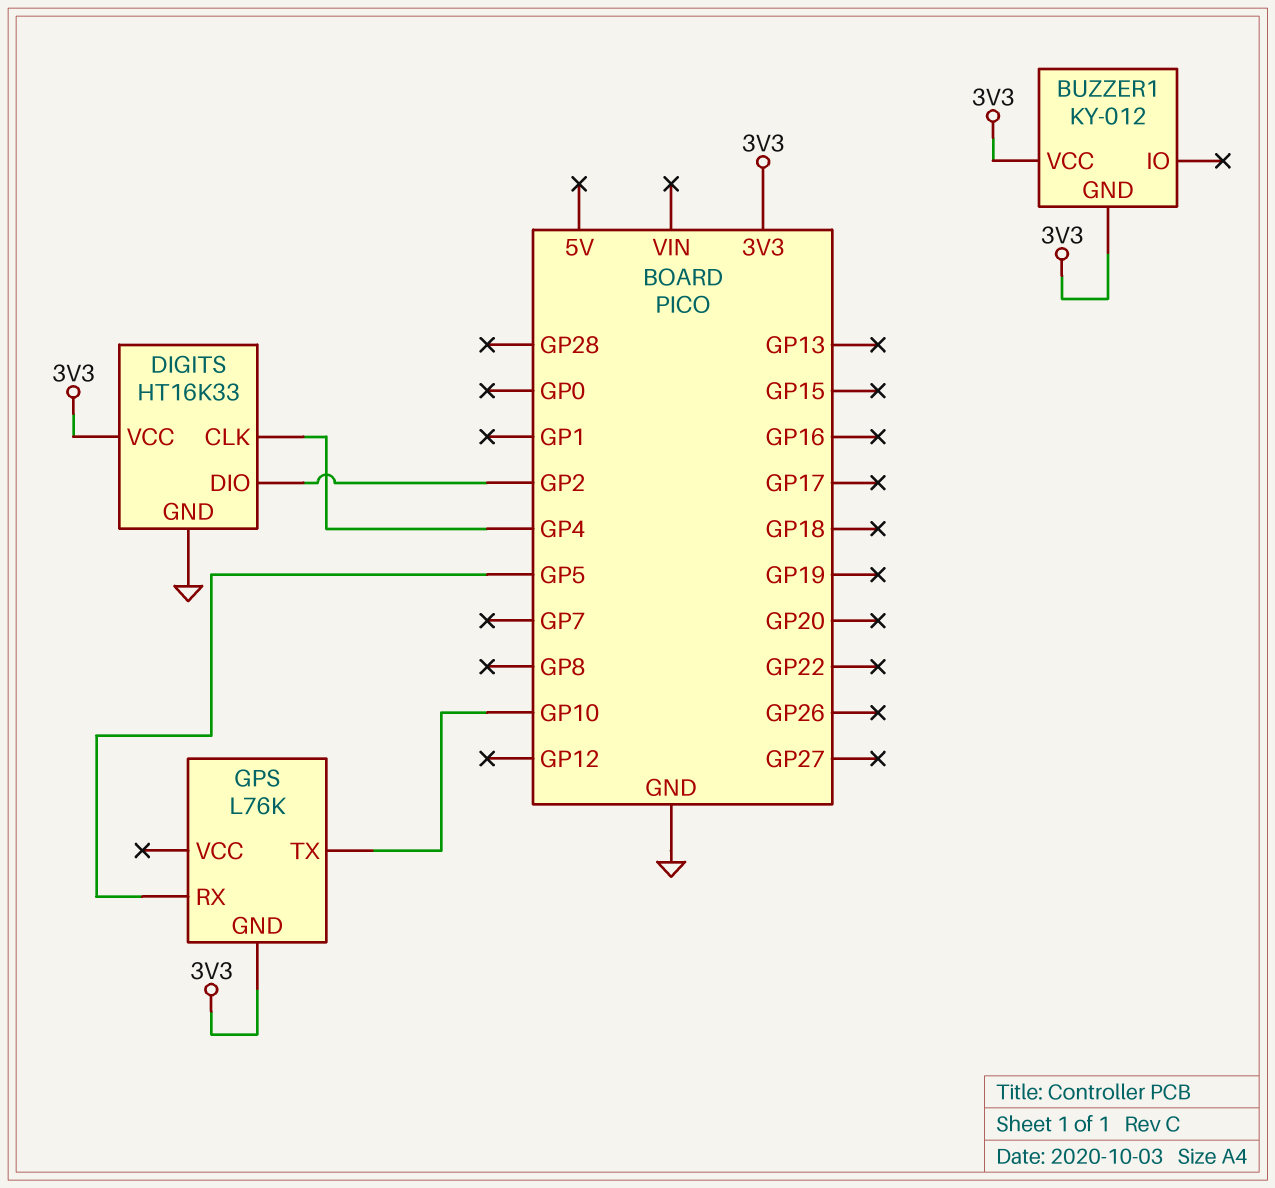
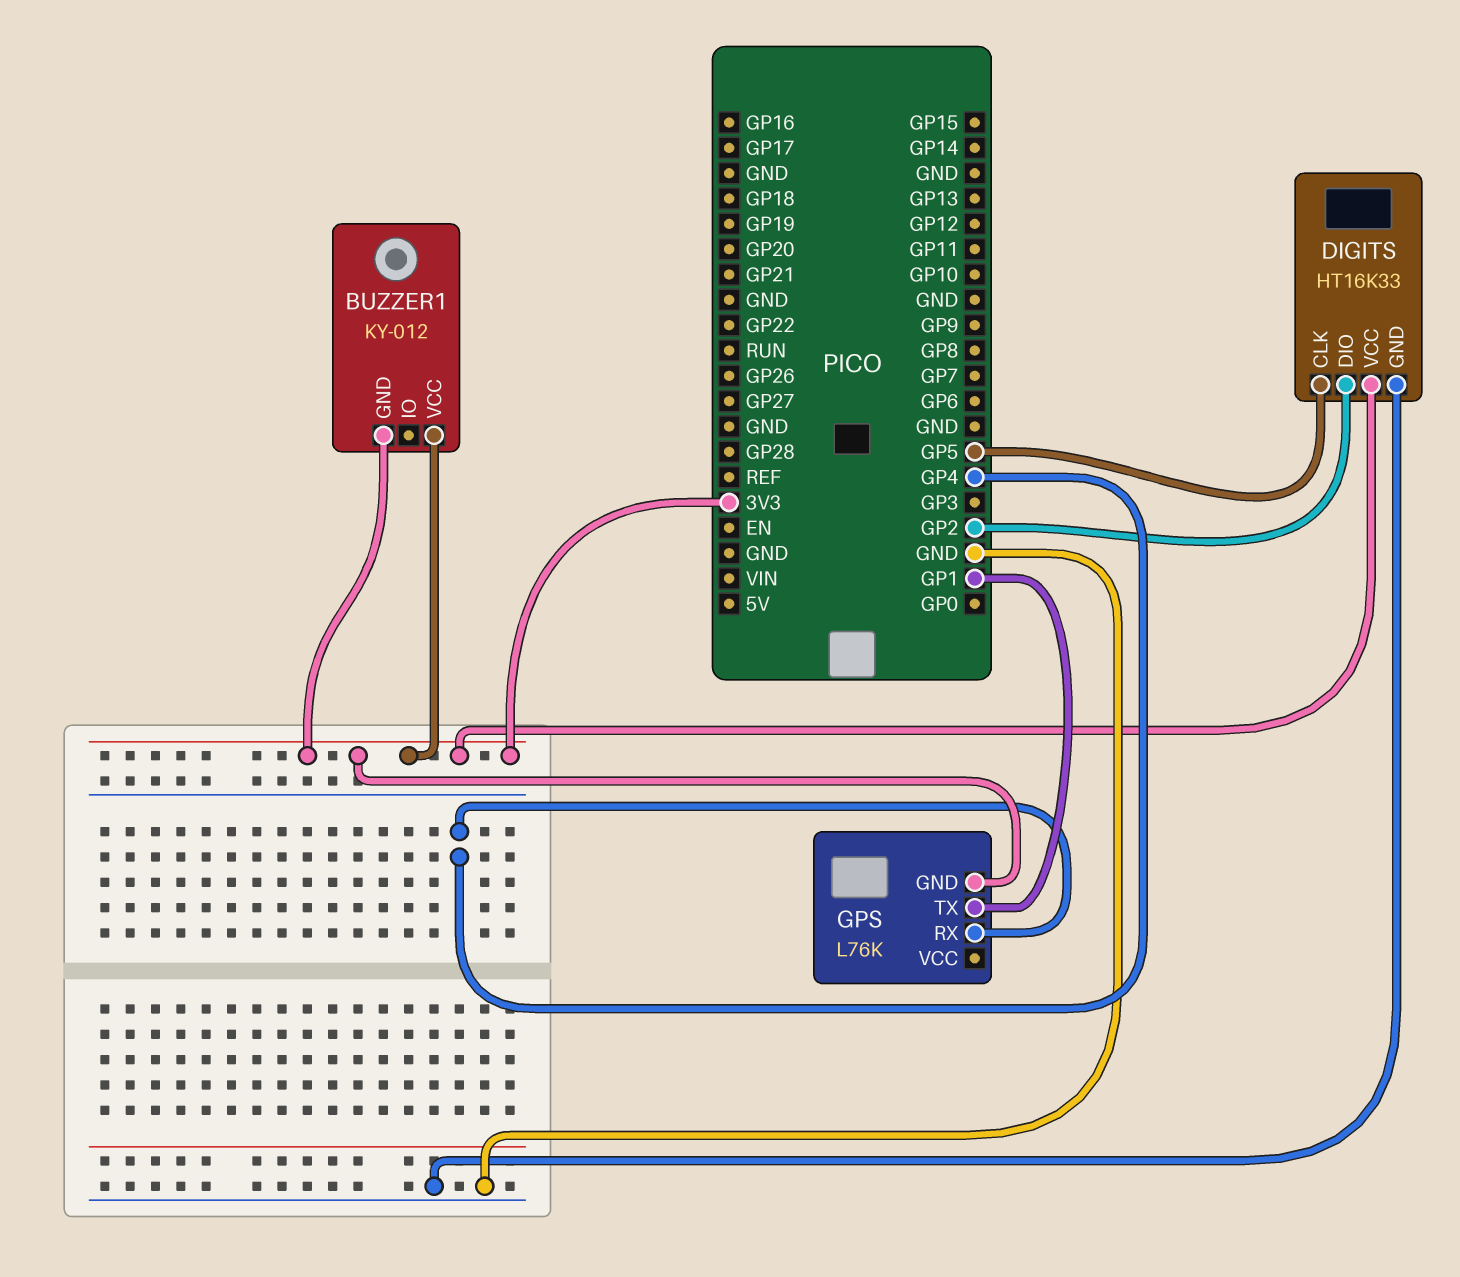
DIGITS pin CLK: GP4 -> GP5
GPS pin RX: GP5 -> GP4
GPS pin TX: GP10 -> GP1

